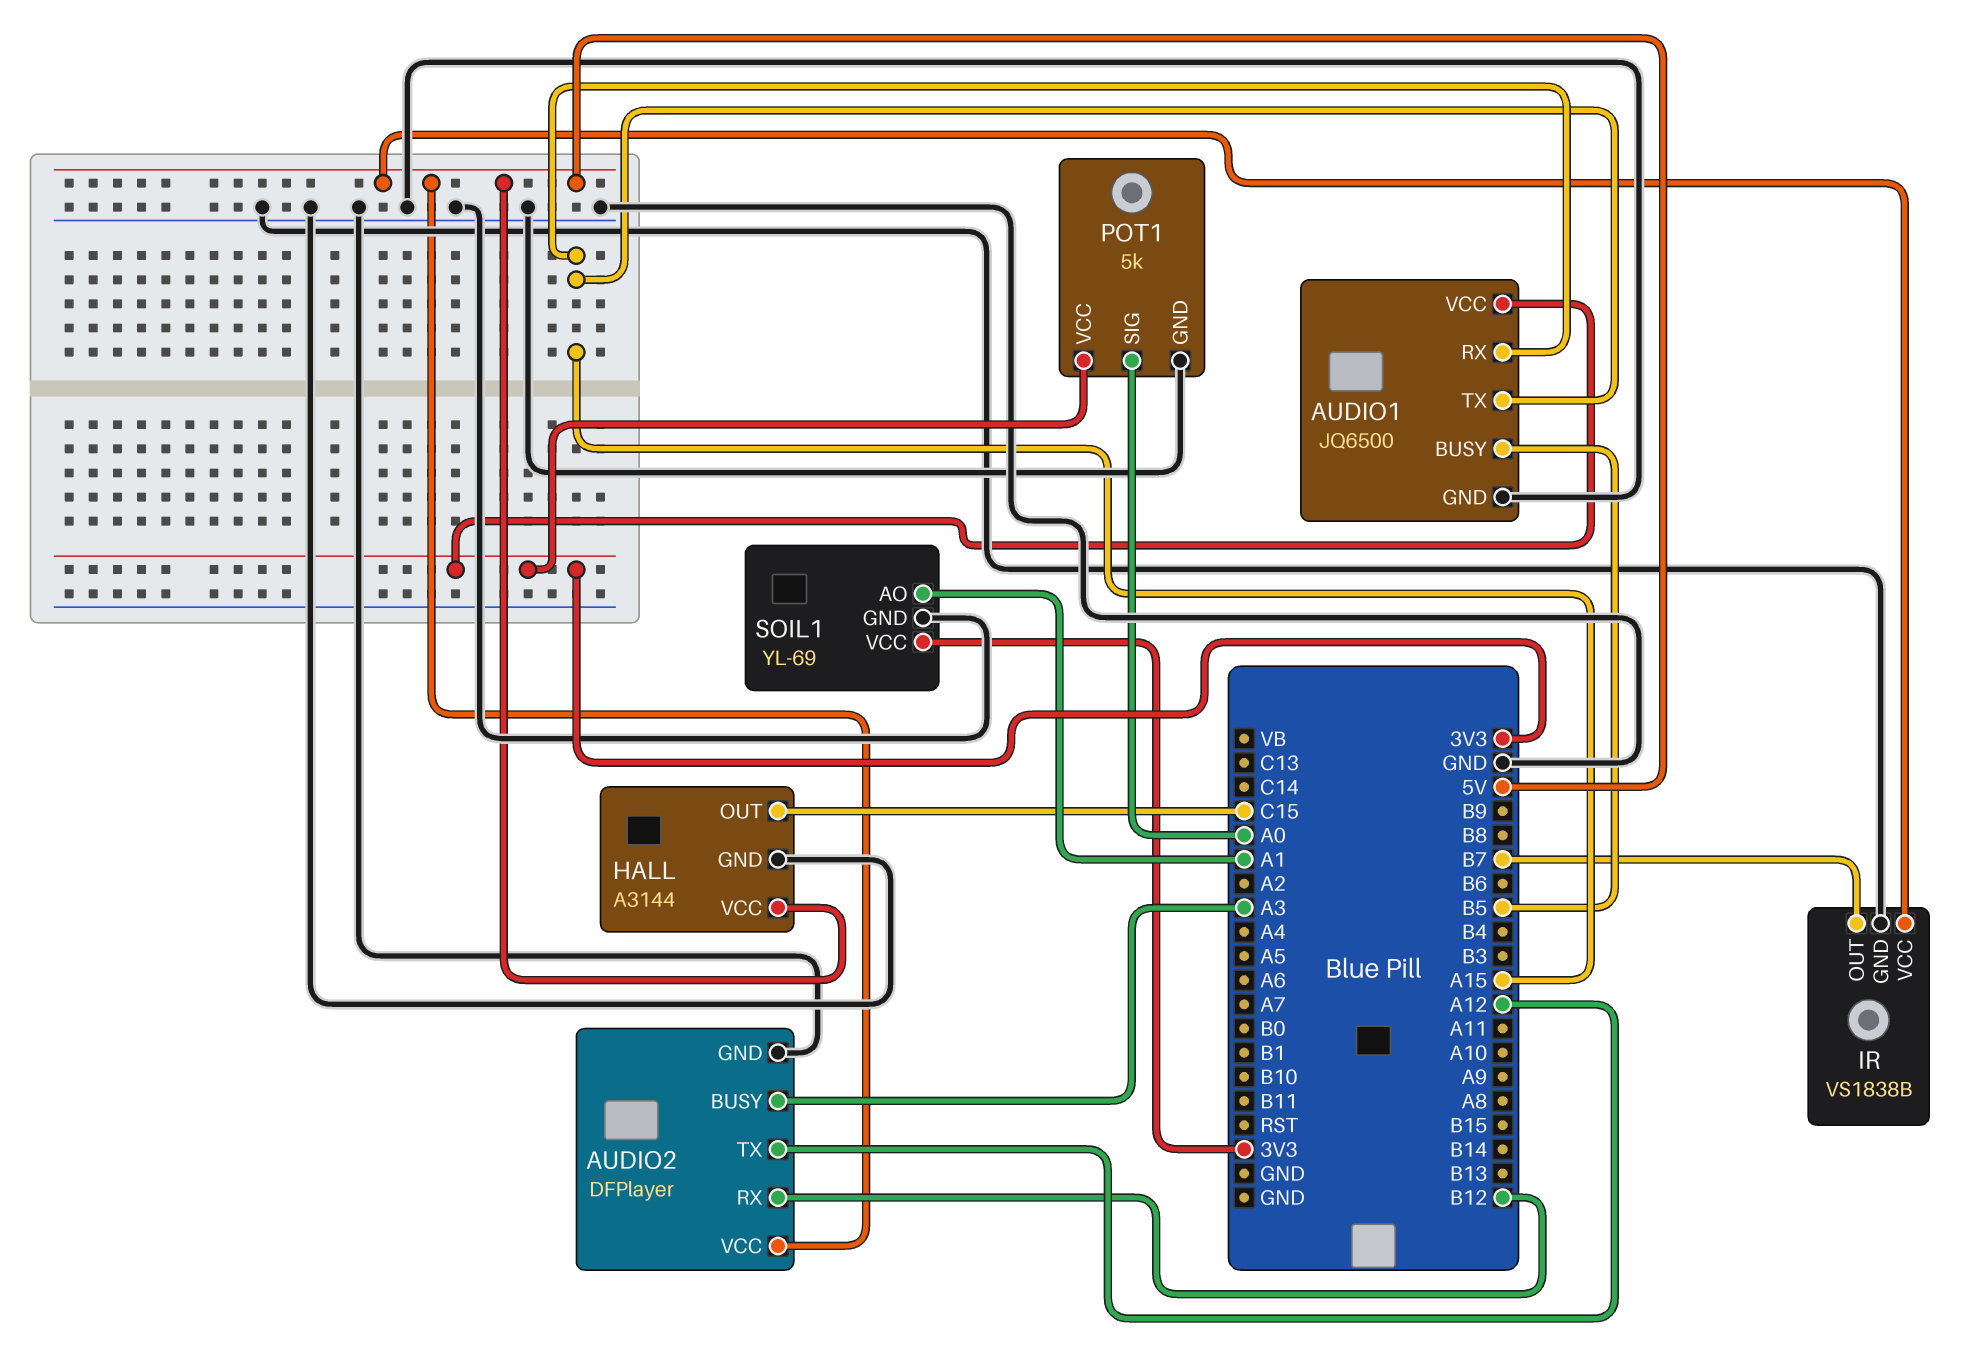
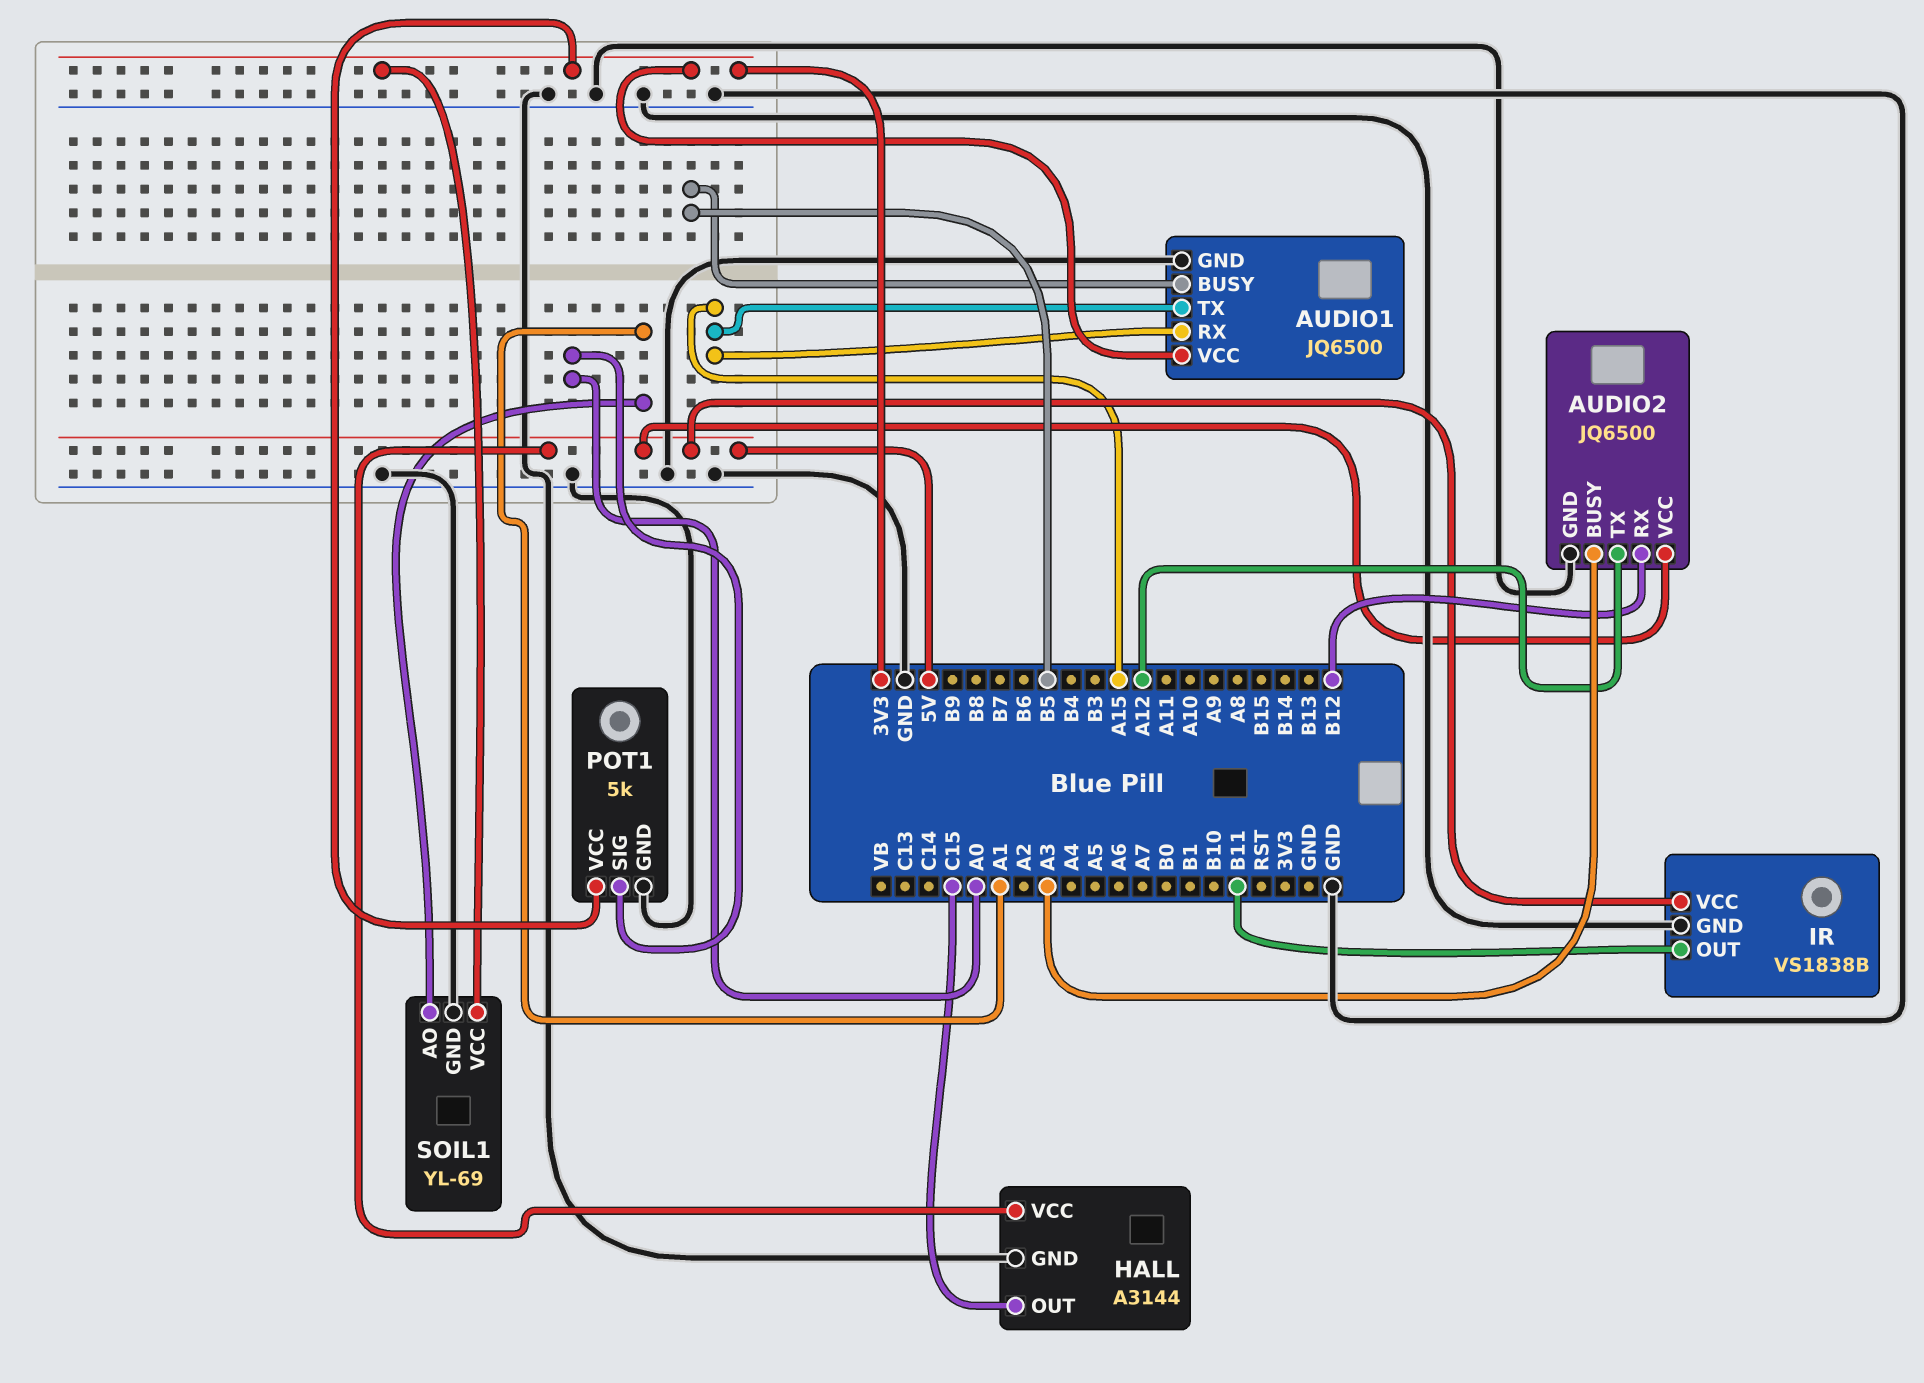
AUDIO2: DFPlayer -> JQ6500
IR pin OUT: B7 -> B11

